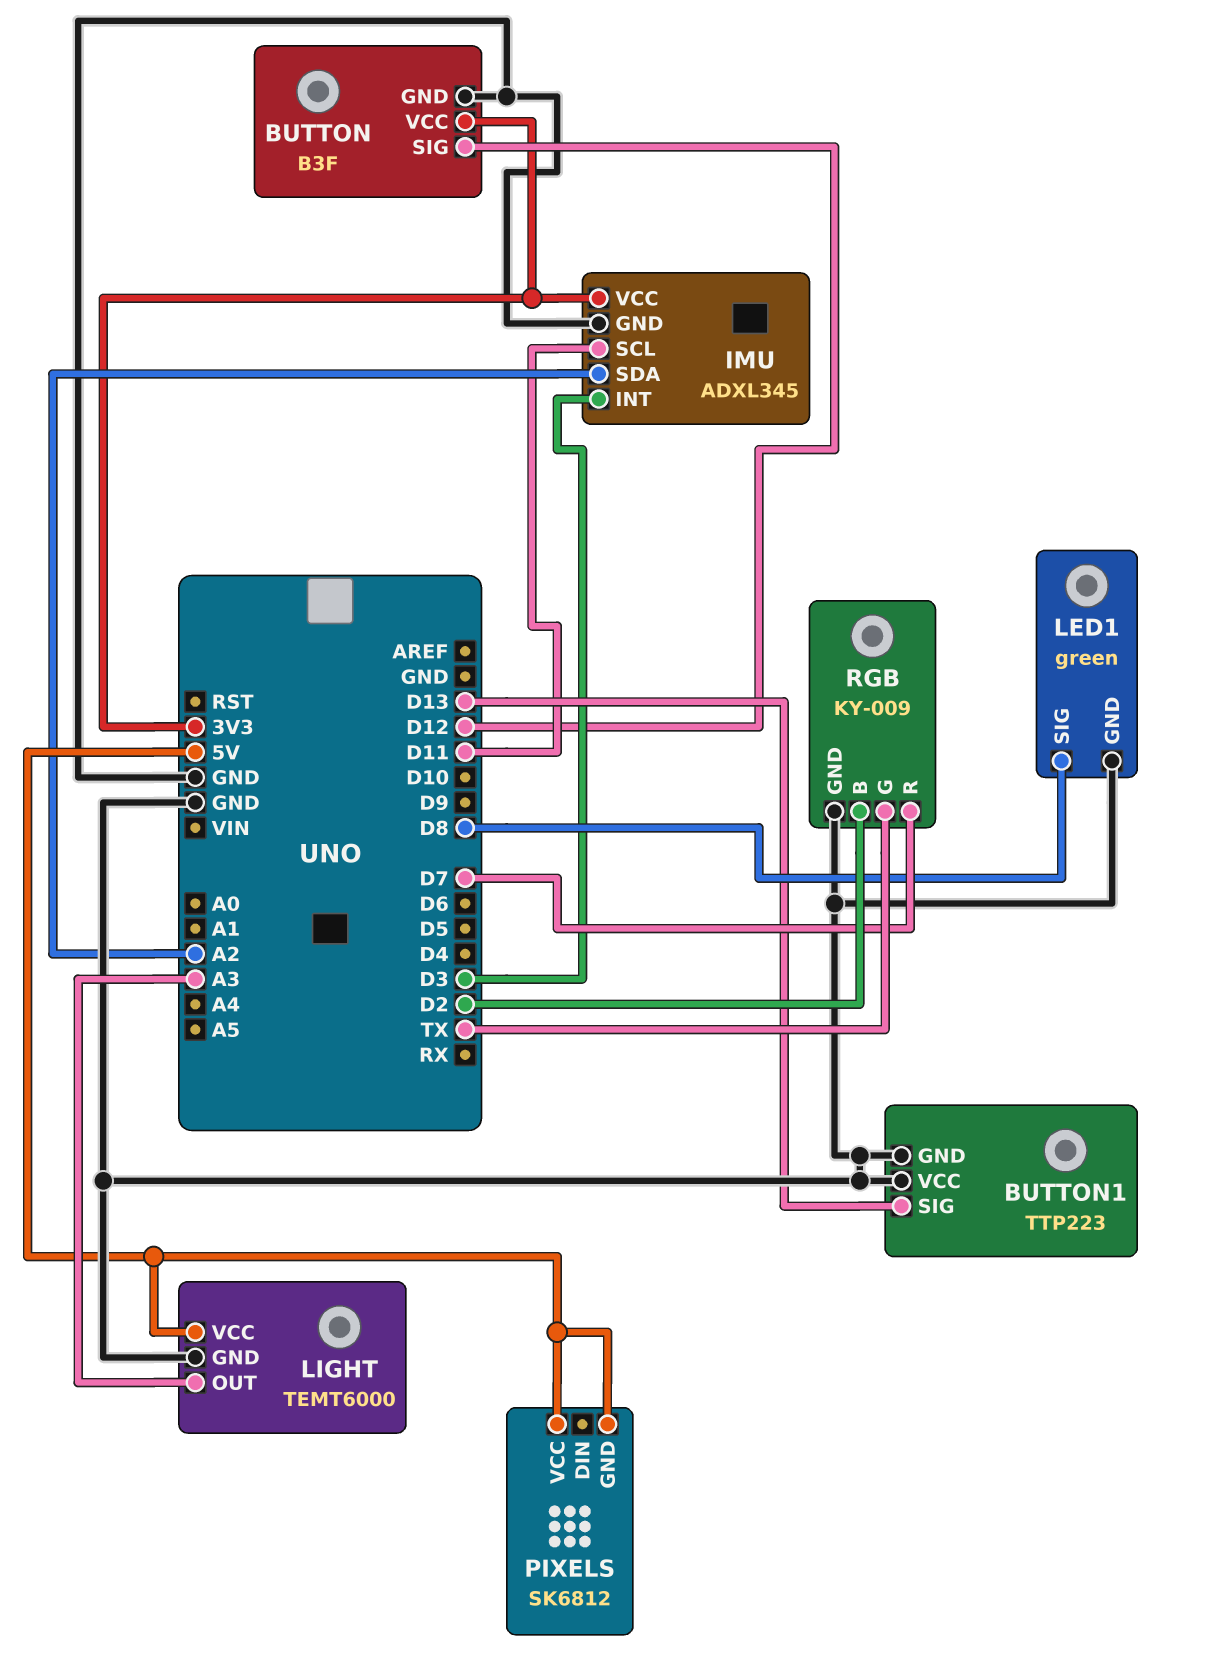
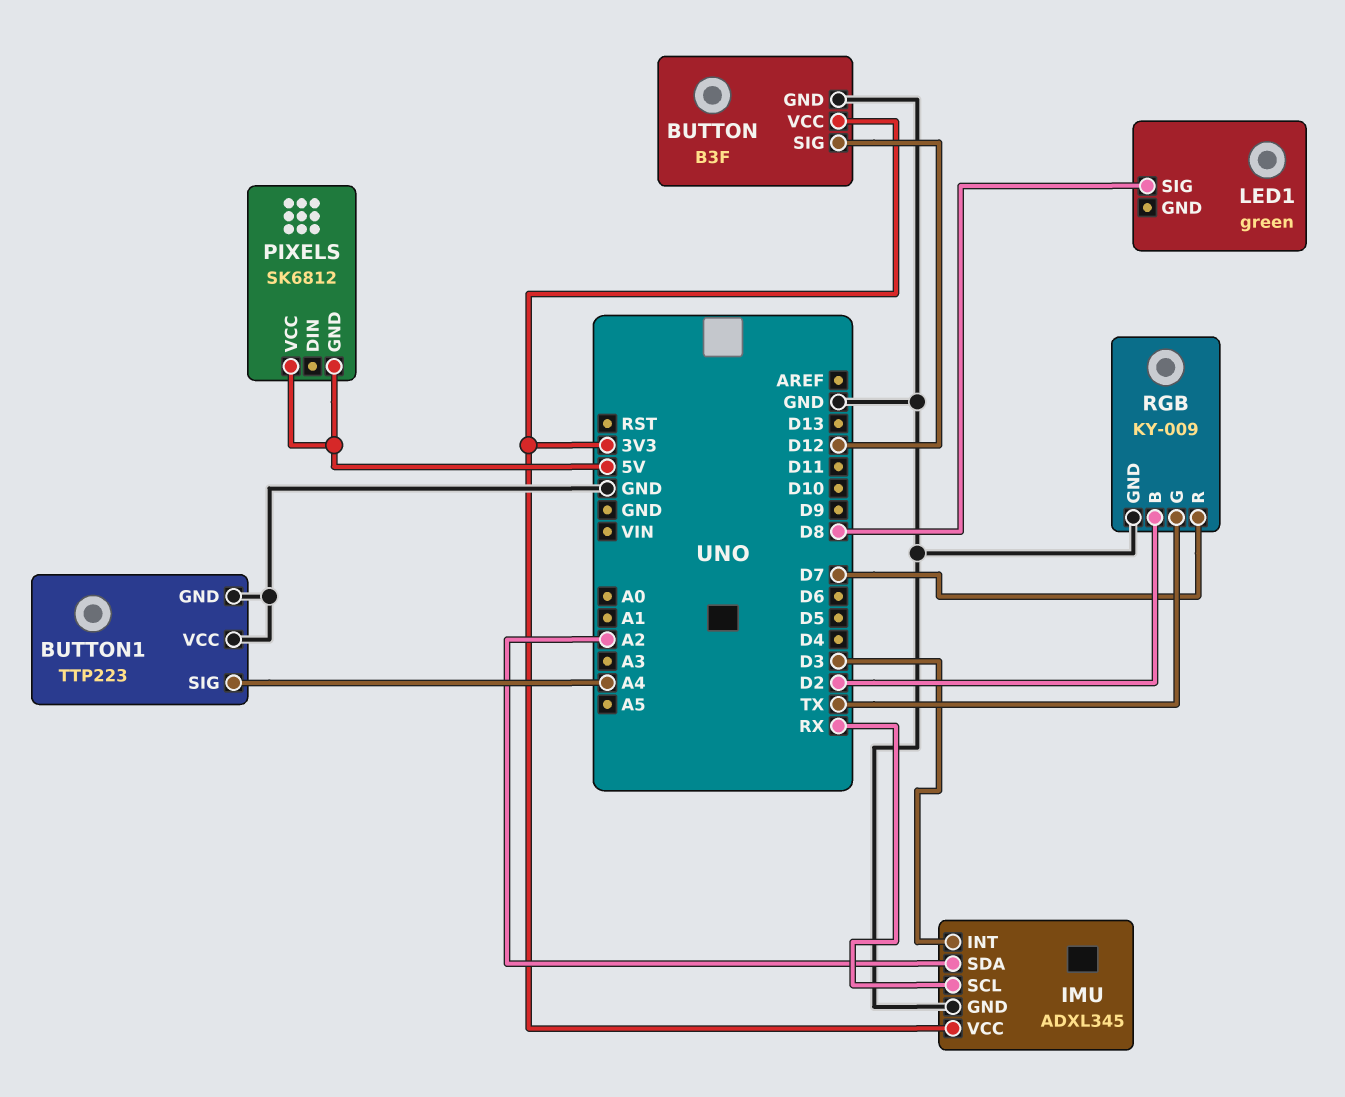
BUTTON1 pin SIG: D13 -> A4
IMU pin SCL: D11 -> RX
LED1 pin GND: GND -> none
LIGHT: TEMT6000 -> none
LIGHT pin GND: GND -> none
LIGHT pin OUT: A3 -> none
LIGHT pin VCC: 5V -> none

